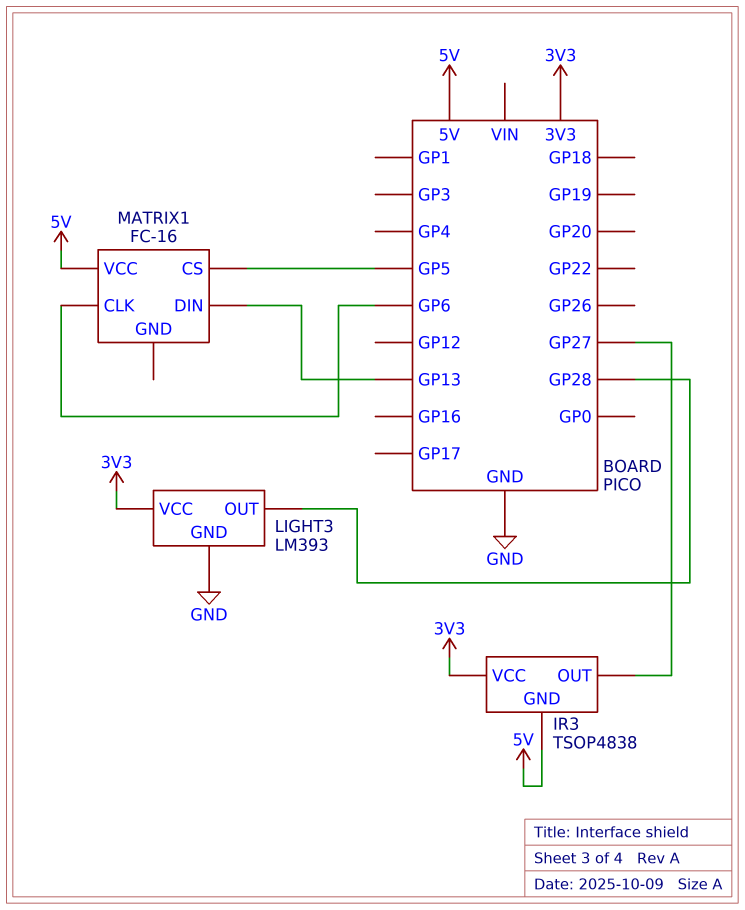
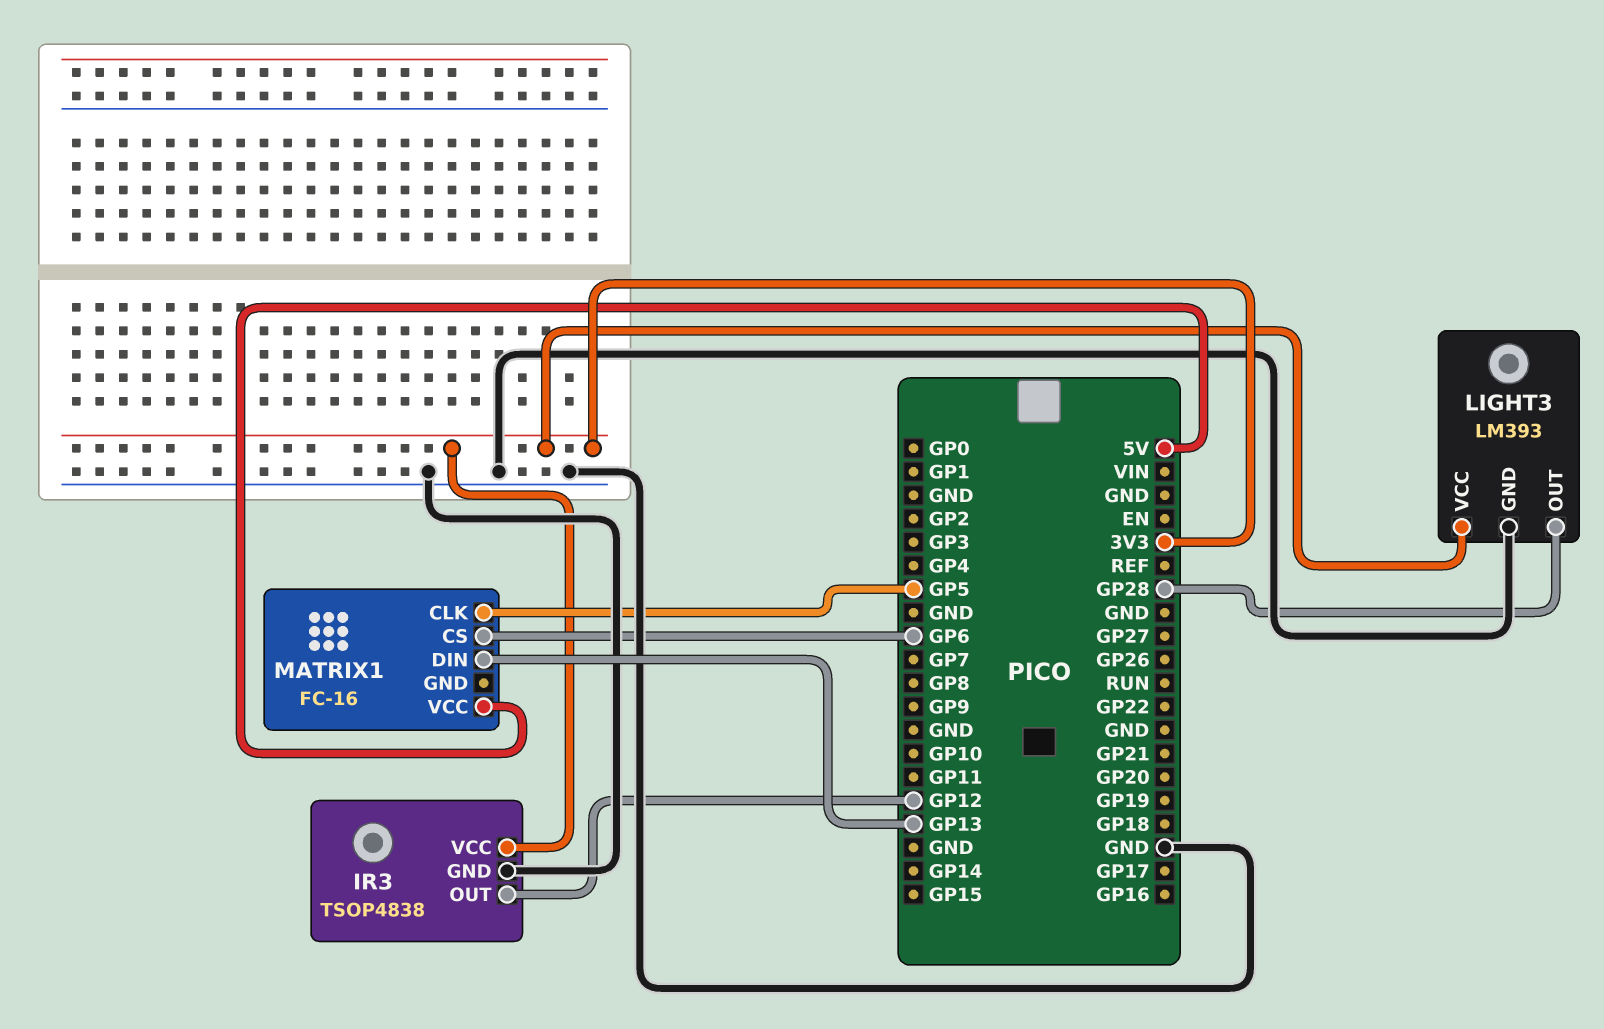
IR3 pin GND: 5V -> GND
IR3 pin OUT: GP27 -> GP12
MATRIX1 pin CLK: GP6 -> GP5
MATRIX1 pin CS: GP5 -> GP6

